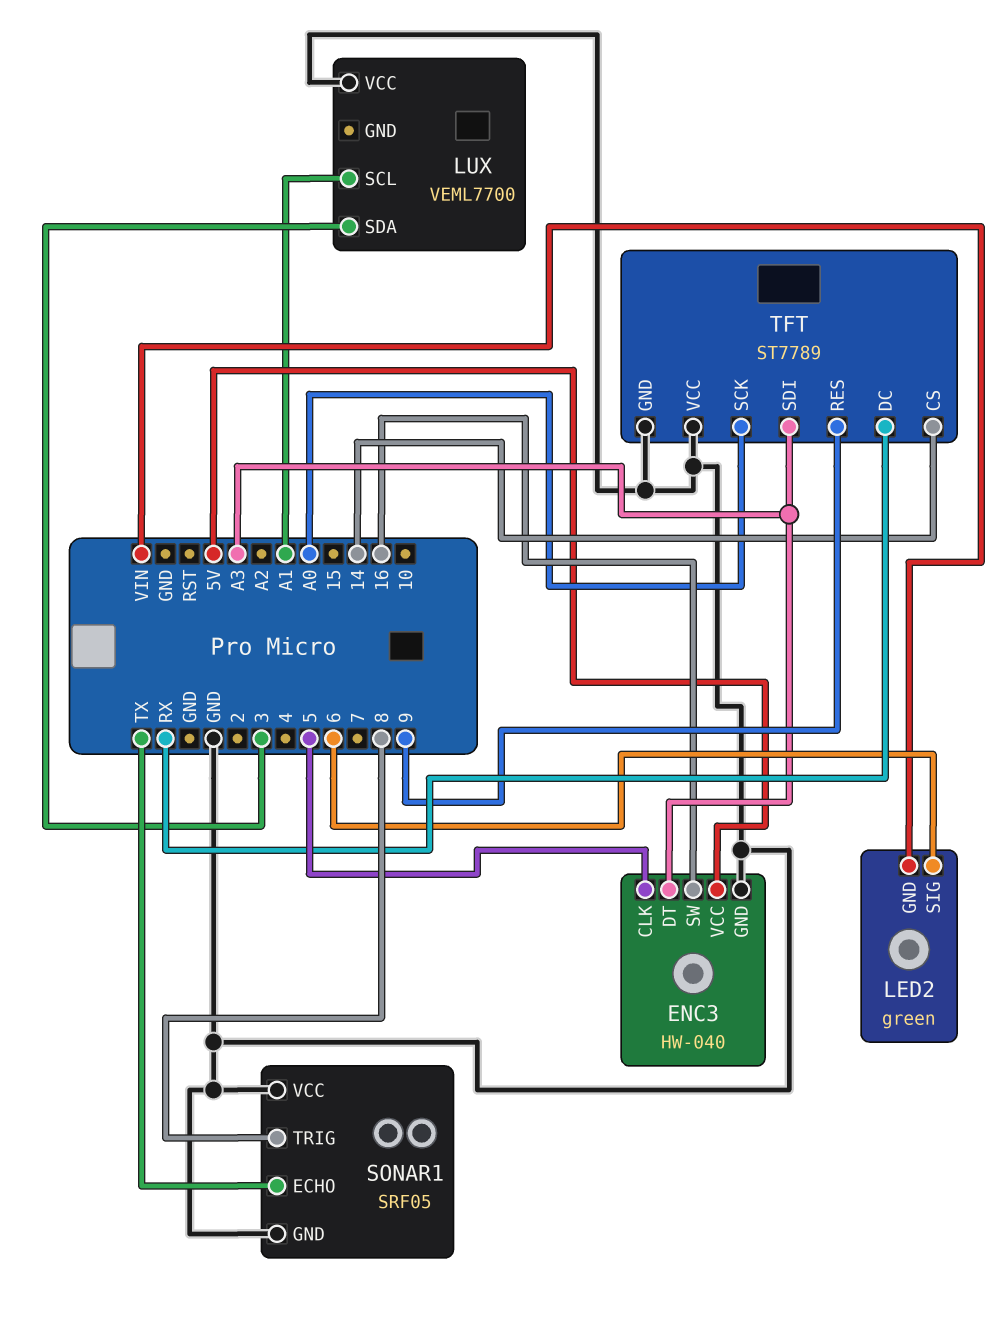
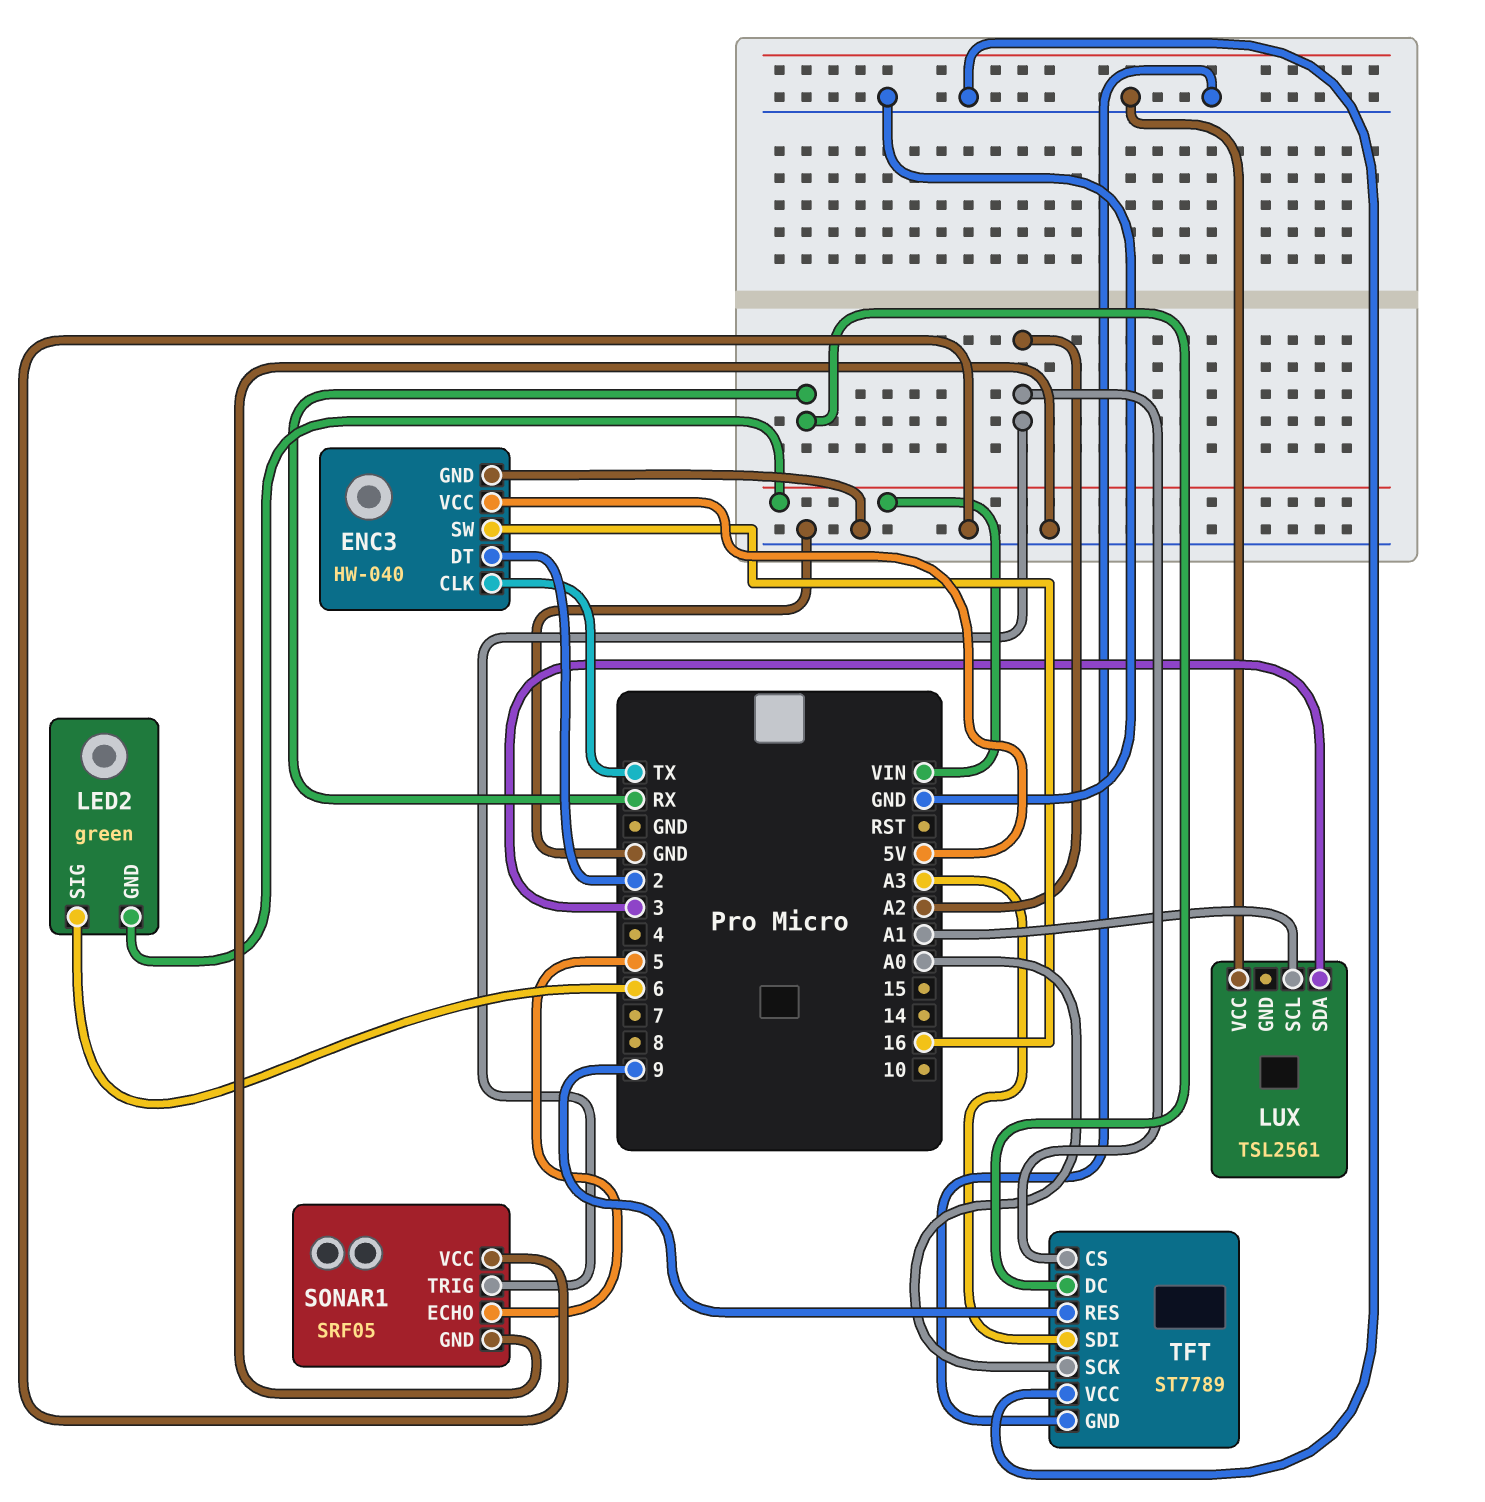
ENC3 pin CLK: 5 -> TX
ENC3 pin DT: A3 -> 2
LUX: VEML7700 -> TSL2561
SONAR1 pin ECHO: TX -> 5
SONAR1 pin TRIG: 8 -> A2
TFT pin CS: 14 -> A2

